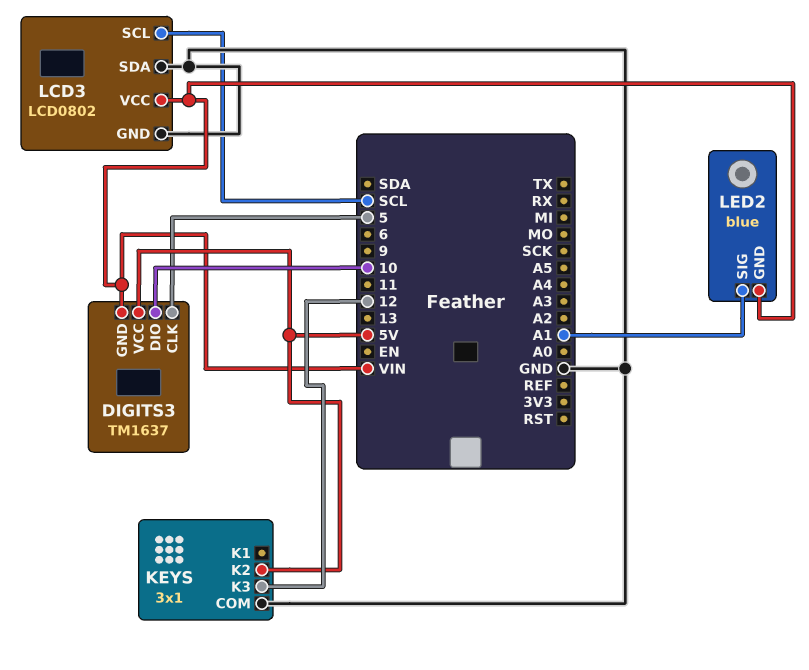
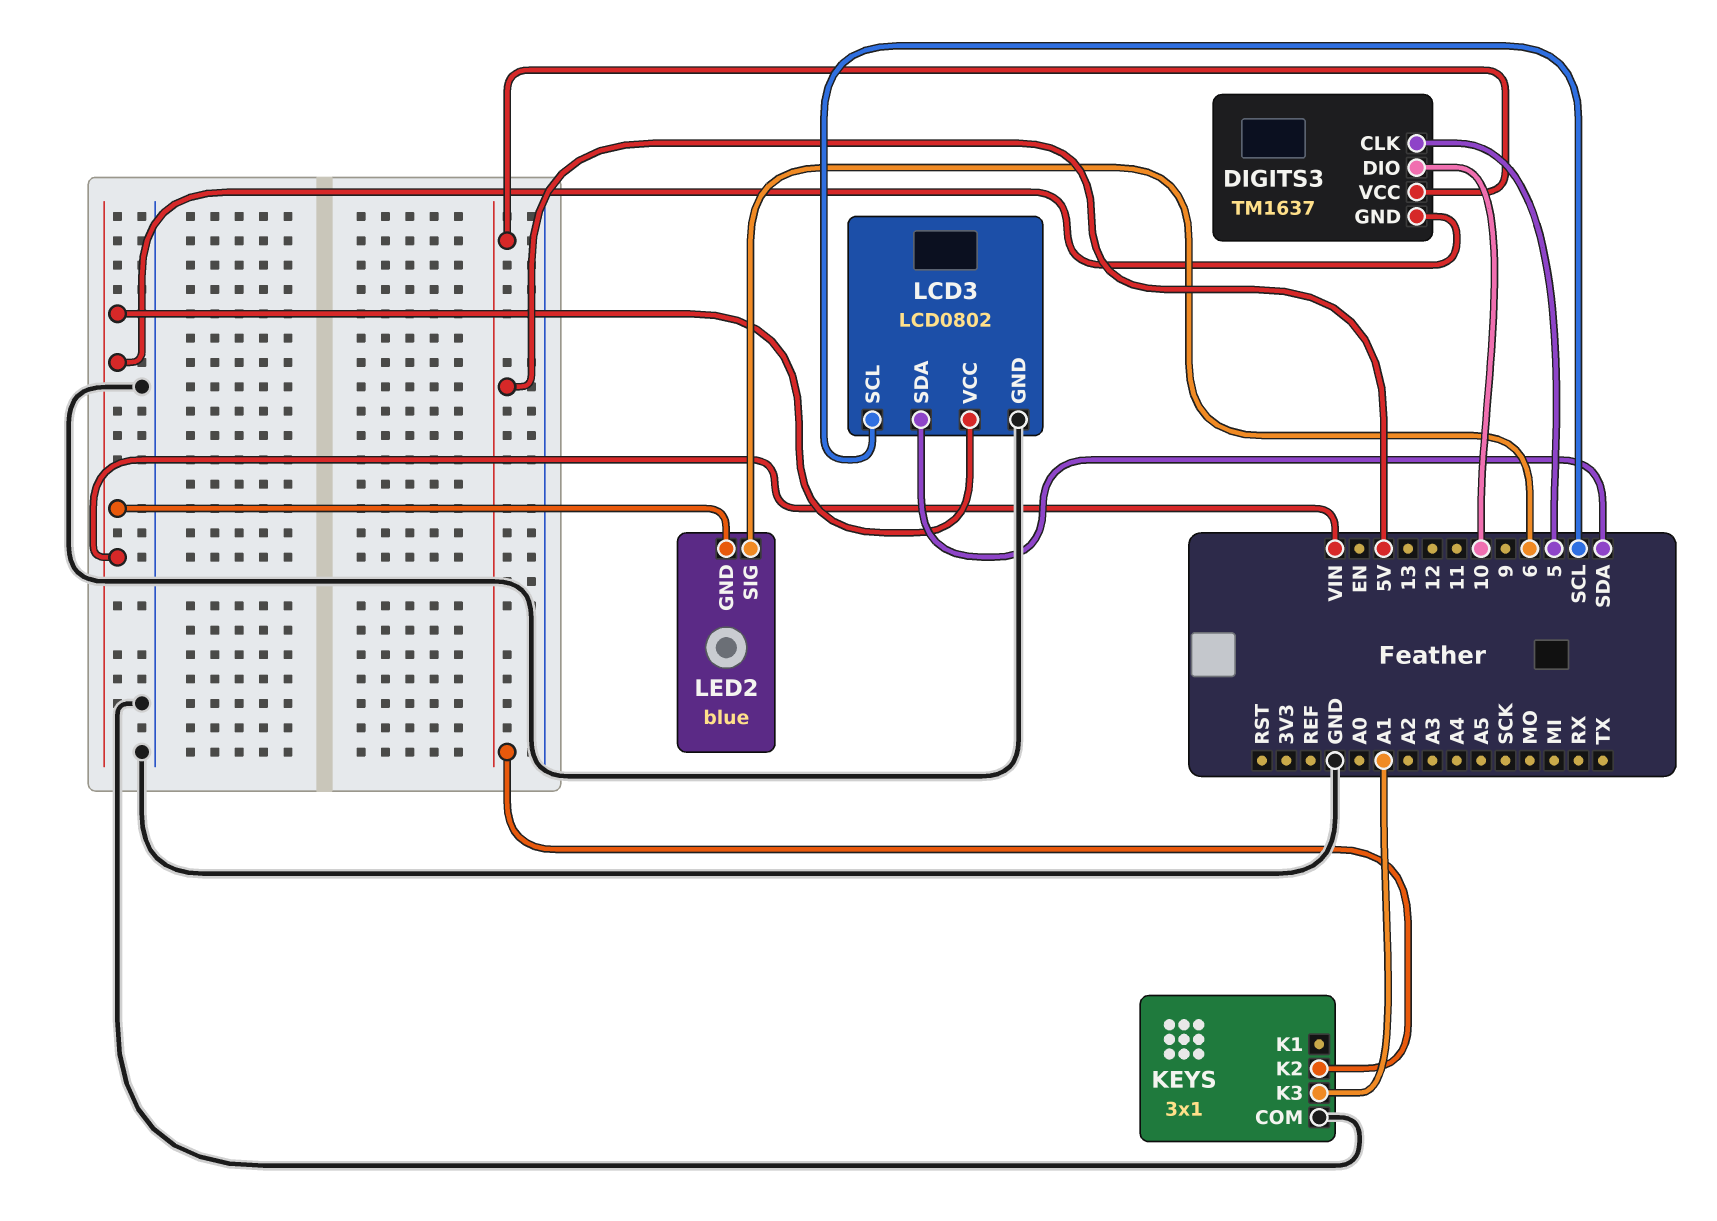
KEYS pin K3: 12 -> A1
LCD3 pin SDA: GND -> SDA
LED2 pin SIG: A1 -> 6

